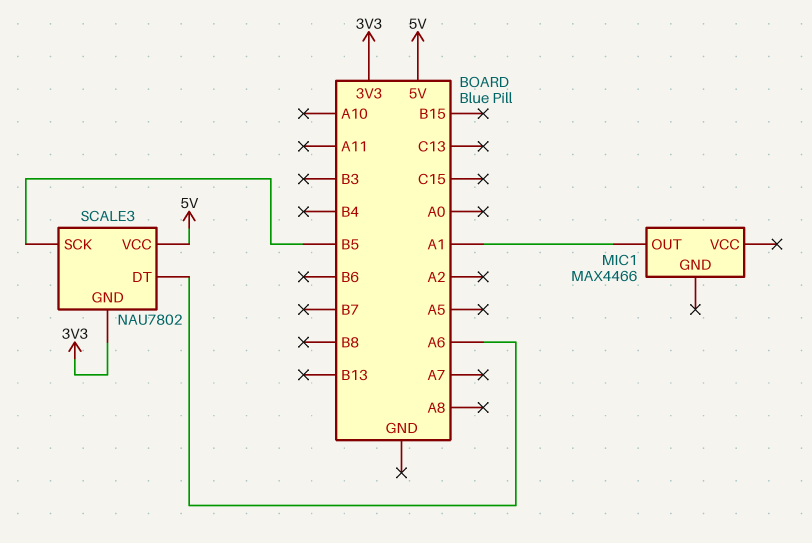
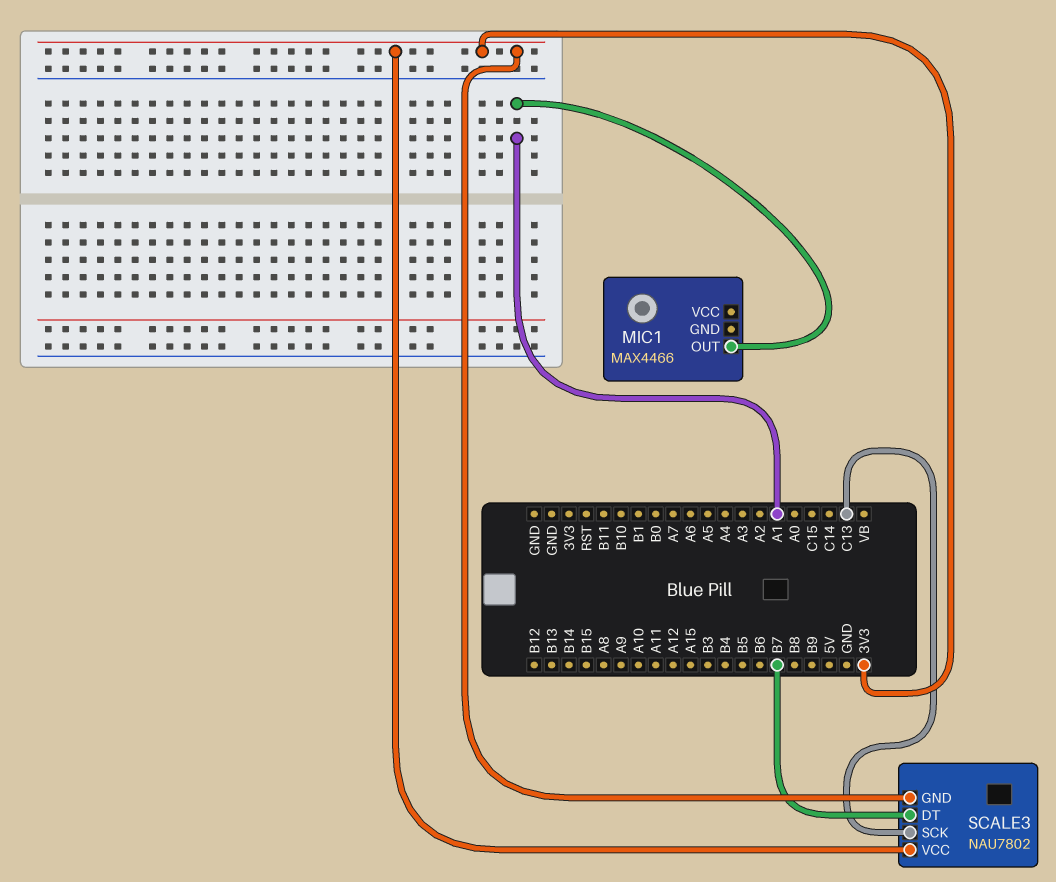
SCALE3 pin DT: A6 -> B7
SCALE3 pin SCK: B5 -> C13
SCALE3 pin VCC: 5V -> 3V3

